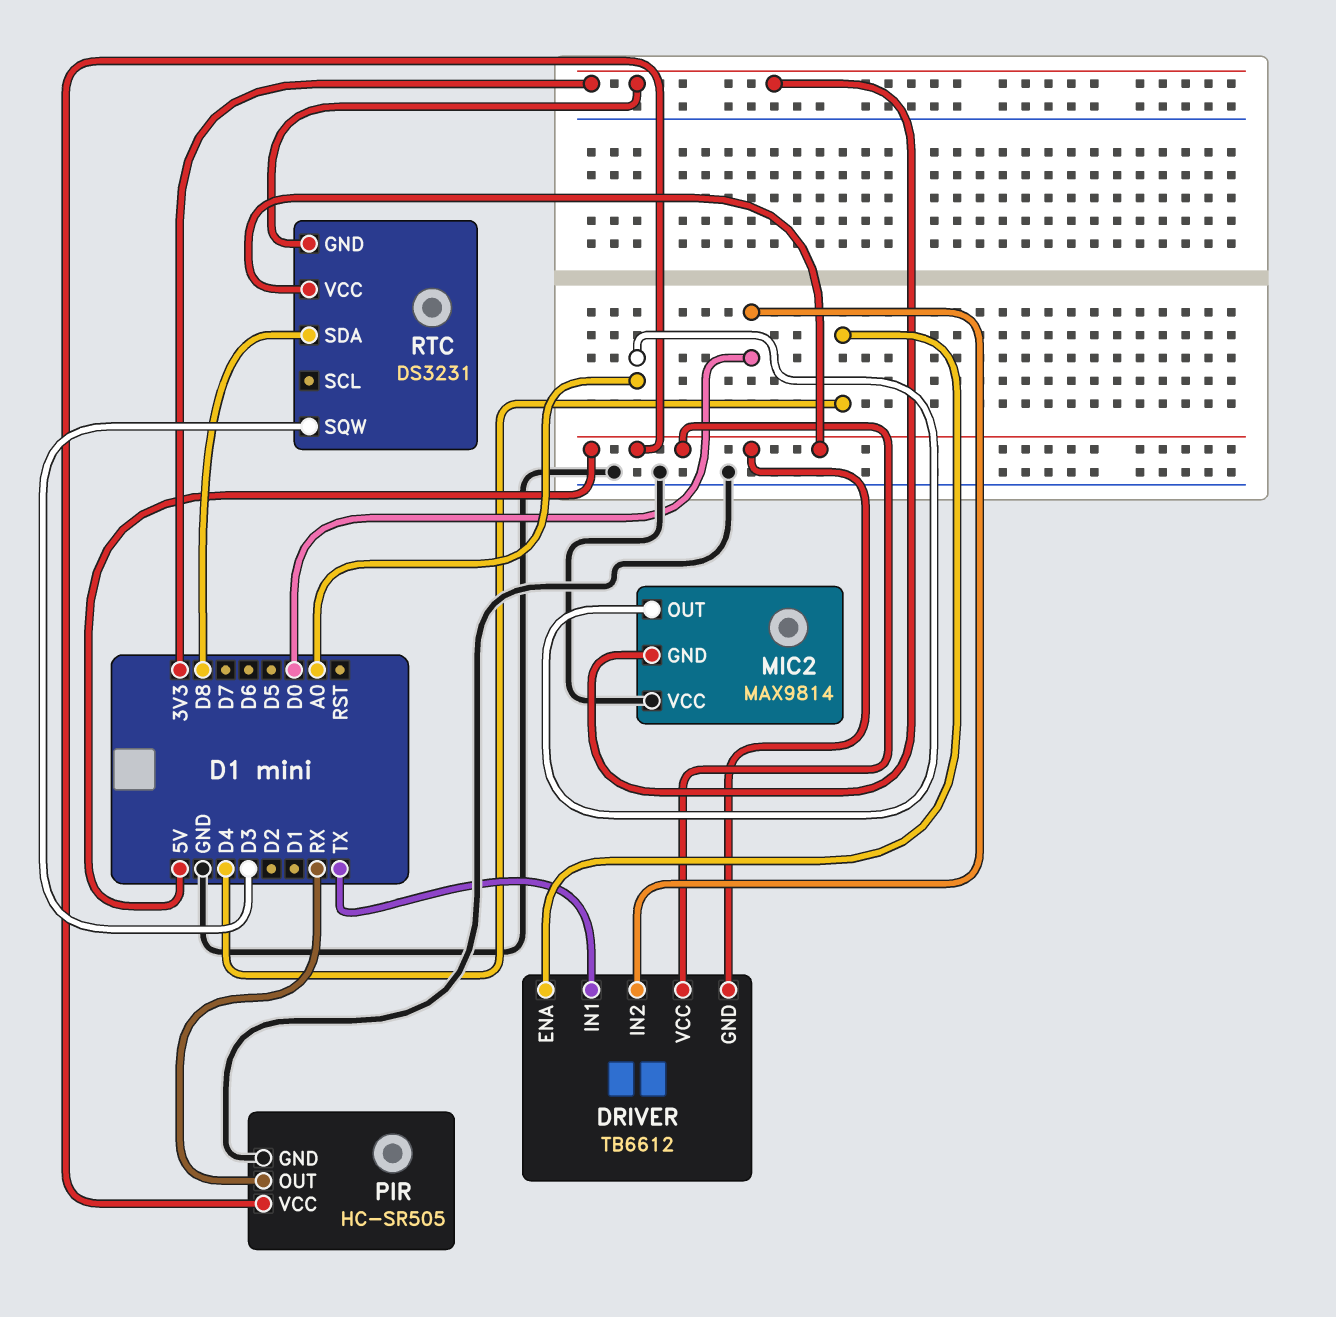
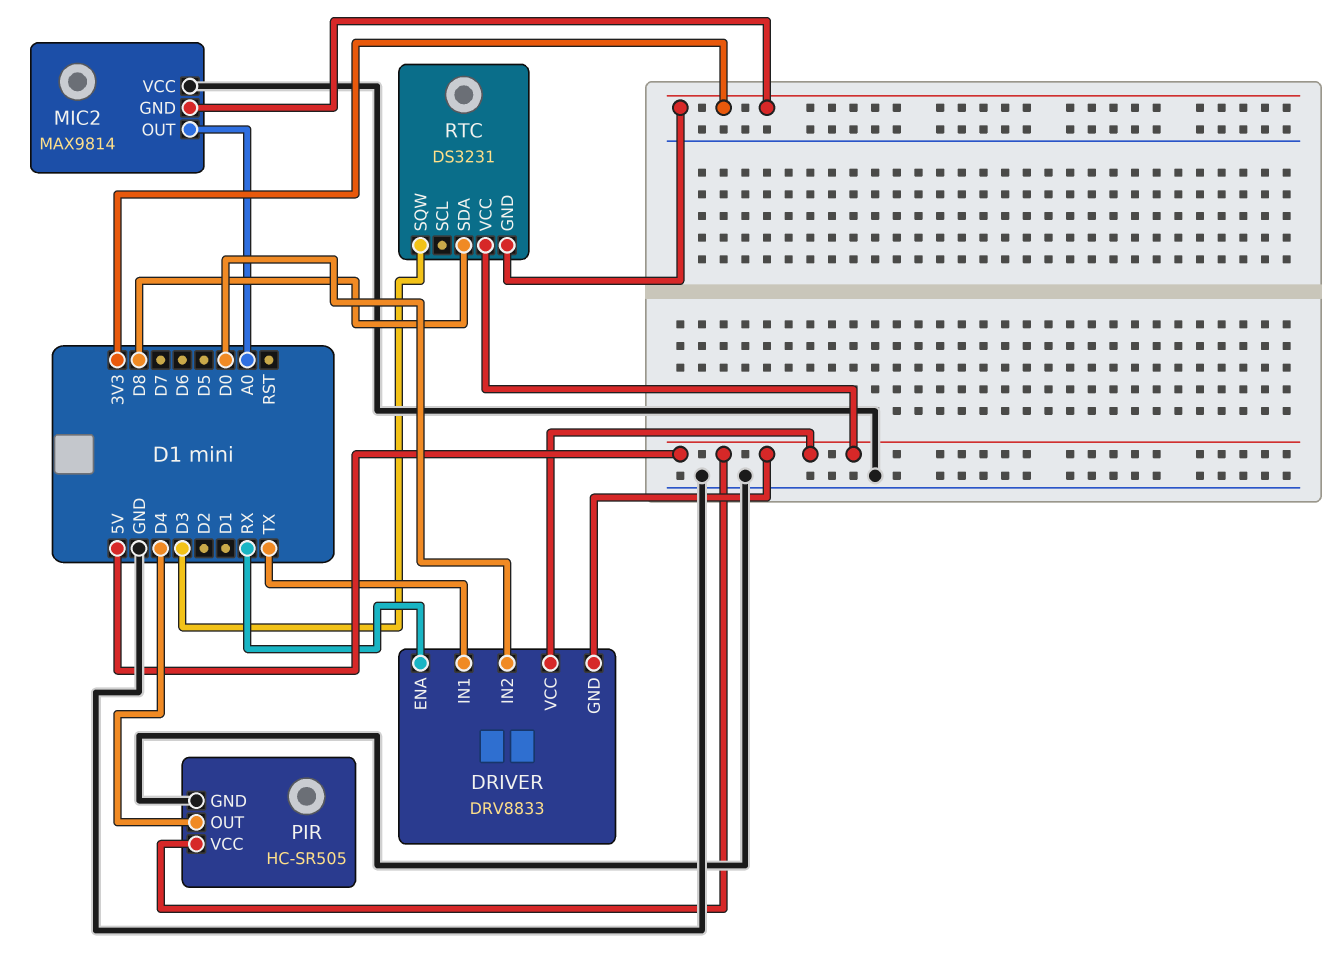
DRIVER: TB6612 -> DRV8833
DRIVER pin ENA: D4 -> RX
PIR pin OUT: RX -> D4

